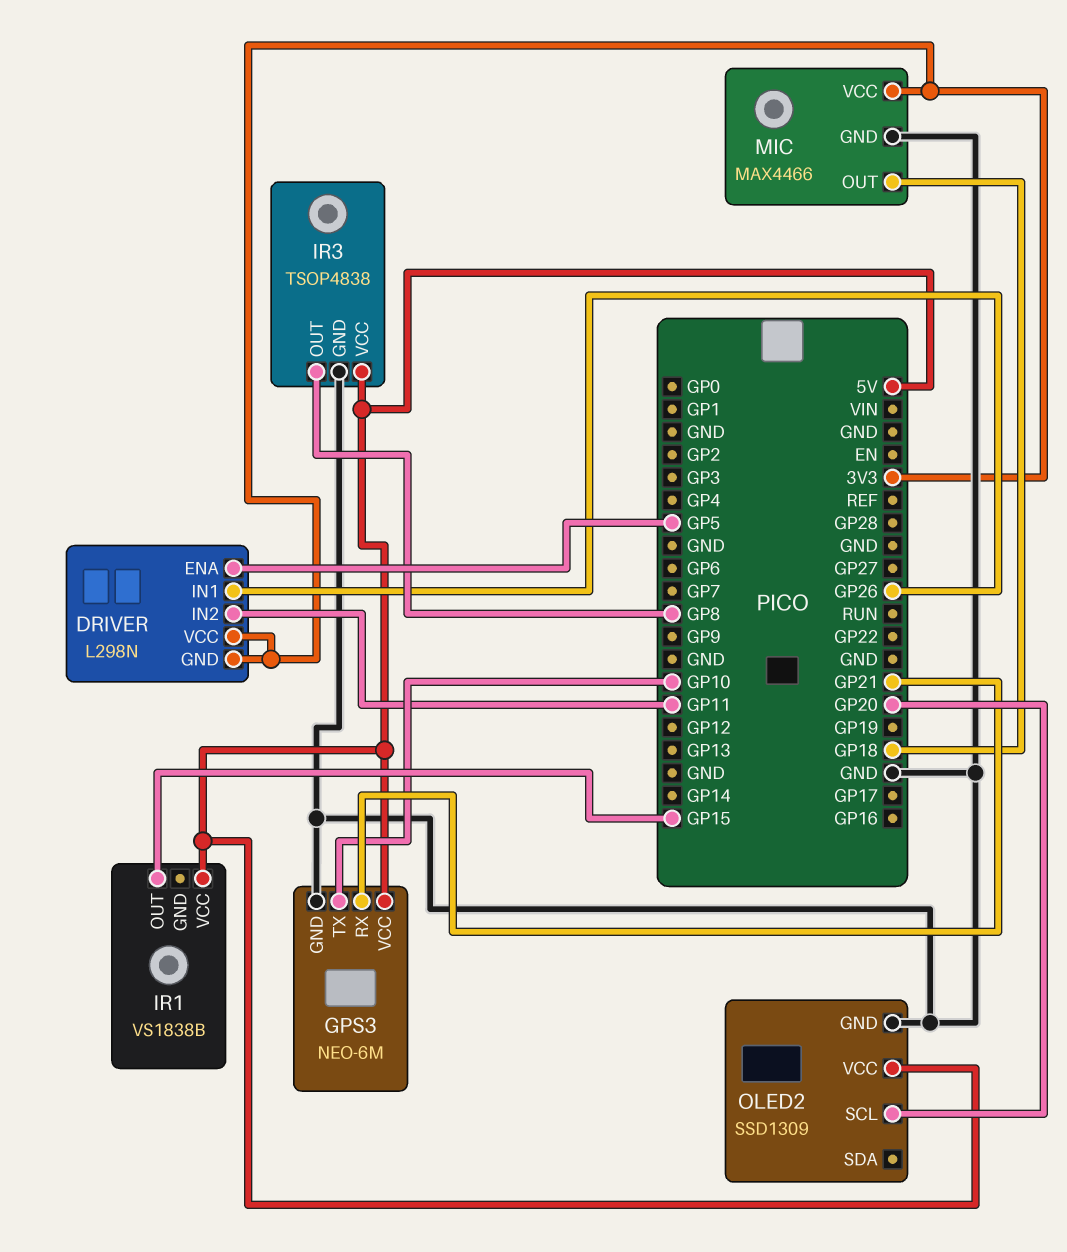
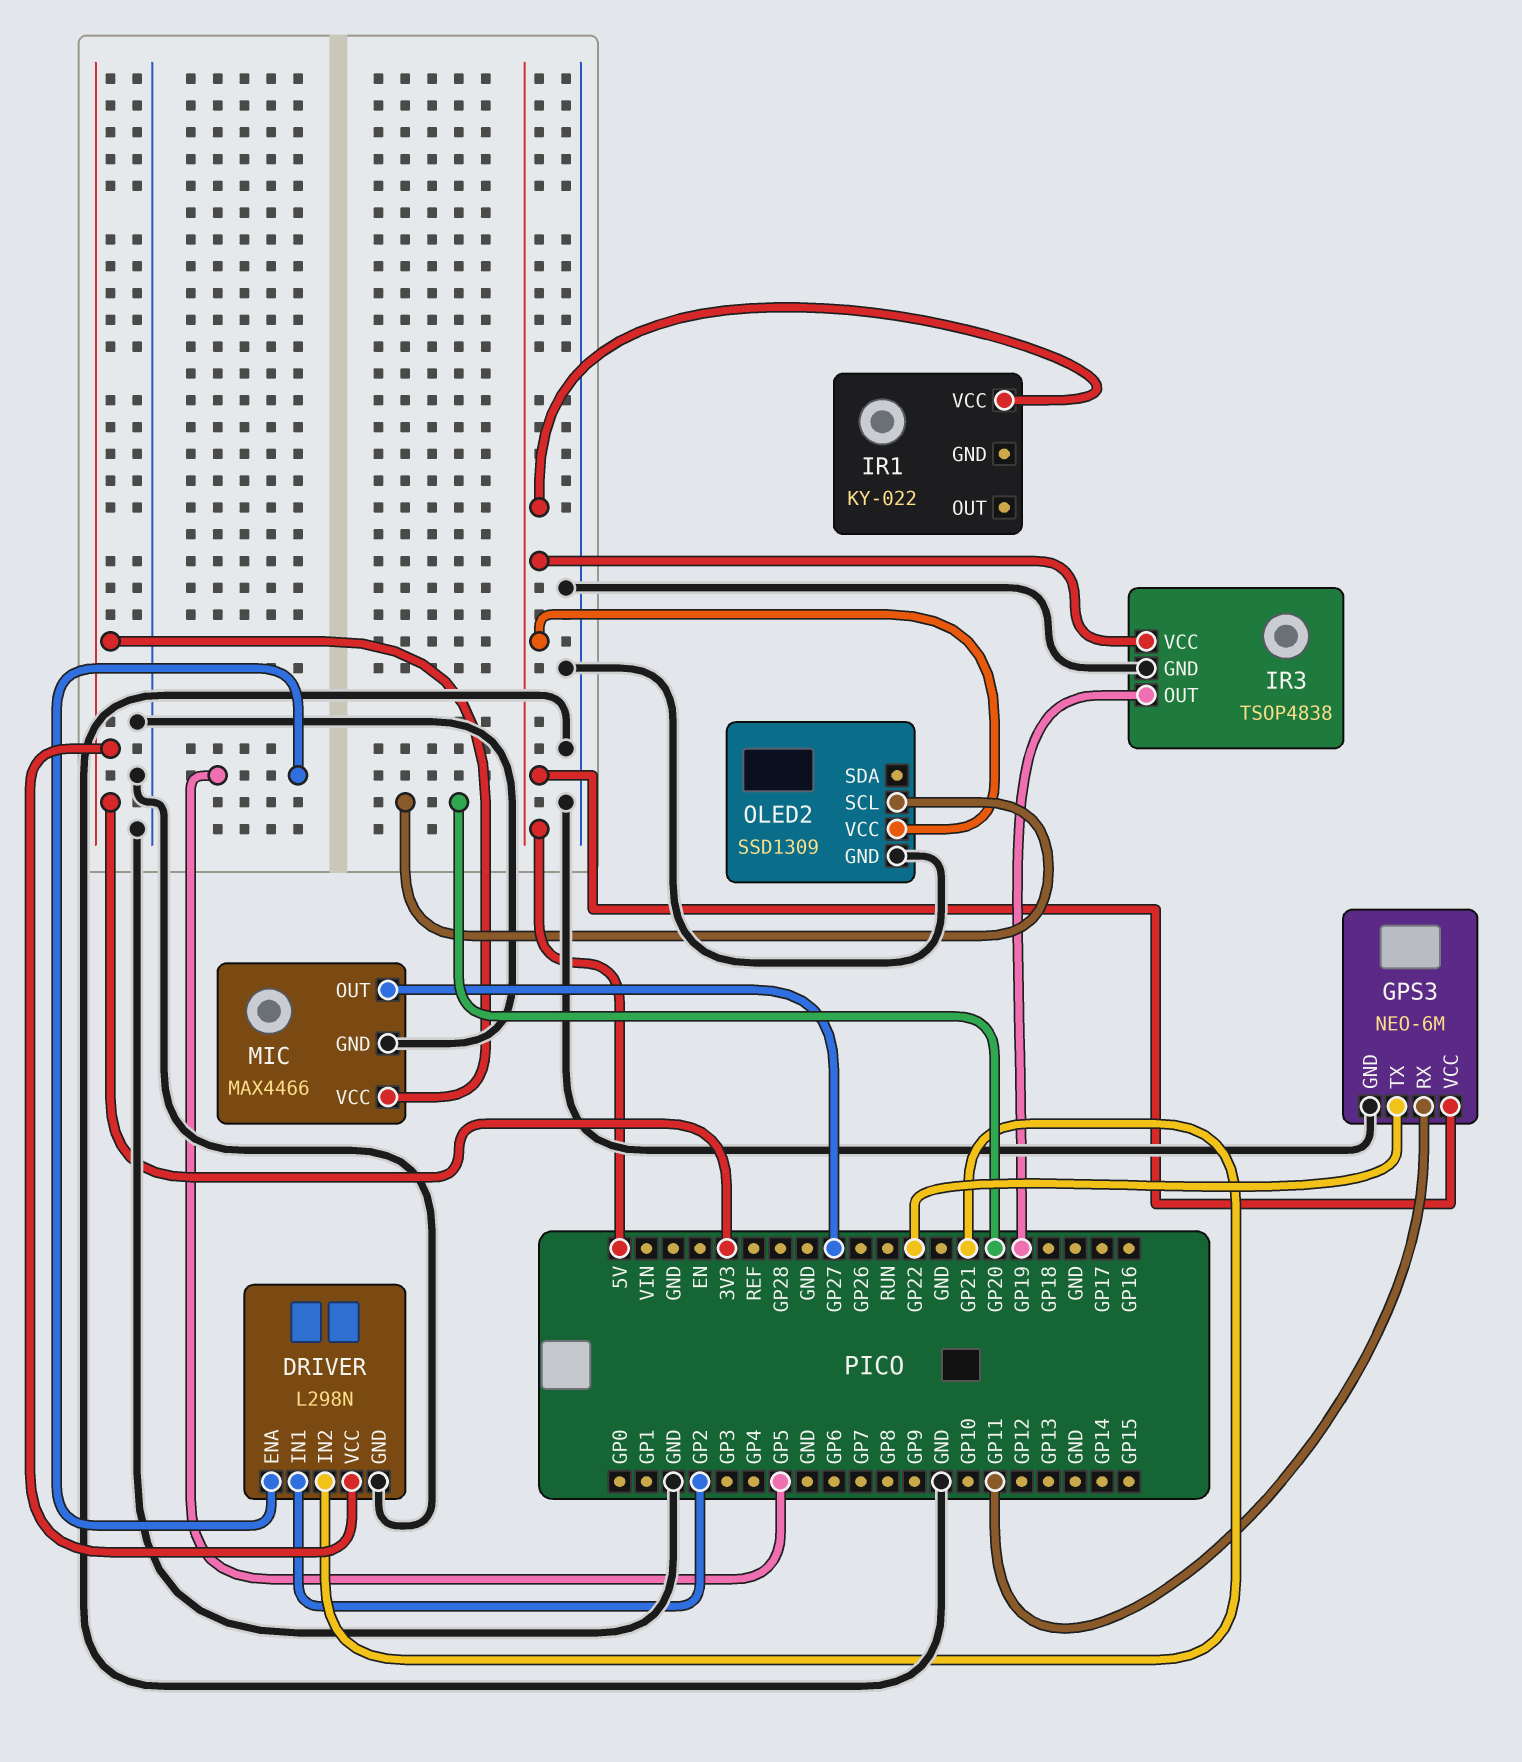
DRIVER pin GND: 3V3 -> GND
DRIVER pin IN1: GP26 -> GP2
DRIVER pin IN2: GP11 -> GP21
GPS3 pin RX: GP21 -> GP11
GPS3 pin TX: GP10 -> GP22
IR1: VS1838B -> KY-022
IR1 pin OUT: GP15 -> none
IR3 pin OUT: GP8 -> GP19
MIC pin OUT: GP18 -> GP27

